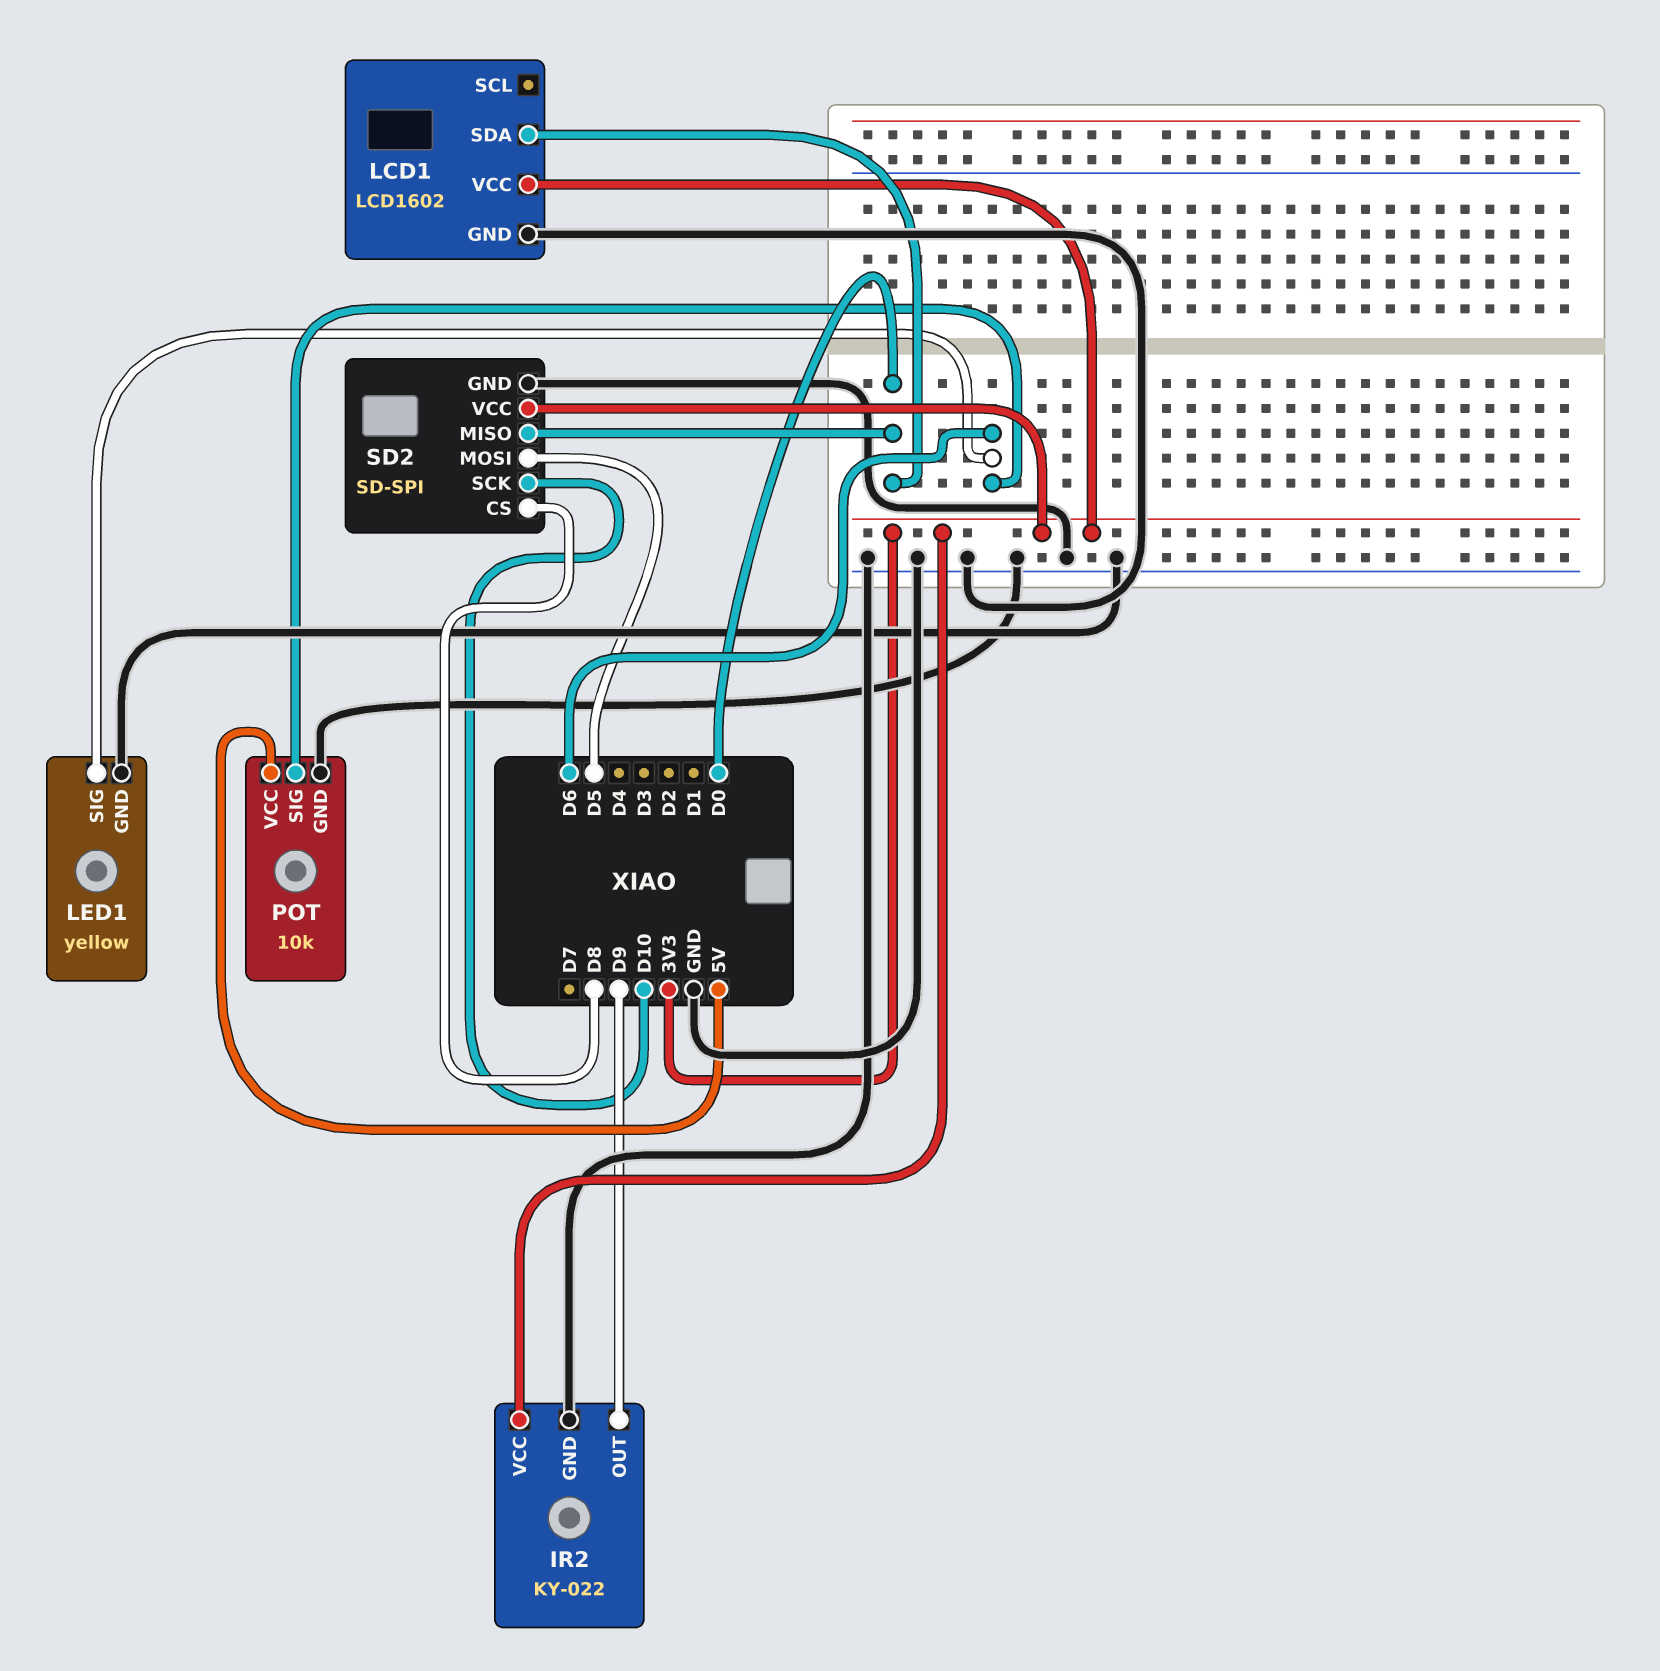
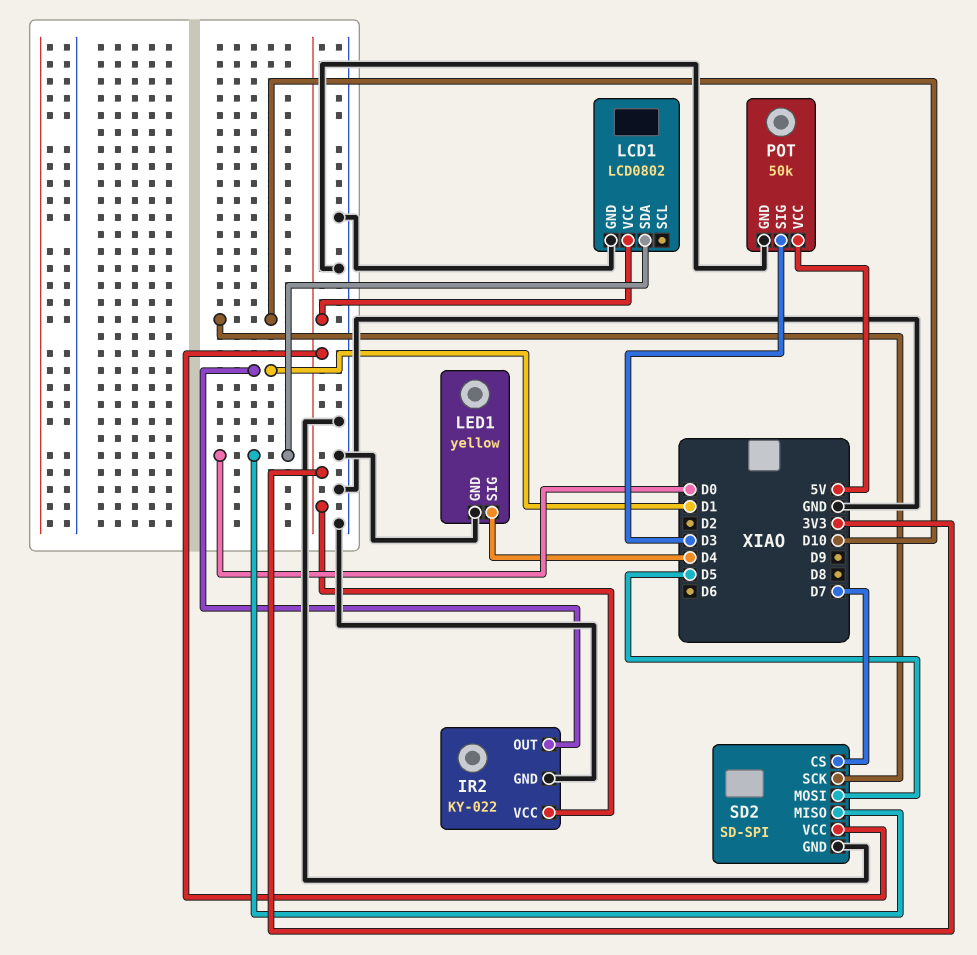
IR2 pin OUT: D9 -> D1
LCD1: LCD1602 -> LCD0802
LED1 pin SIG: D6 -> D4
POT: 10k -> 50k
POT pin SIG: D6 -> D3
SD2 pin CS: D8 -> D7

